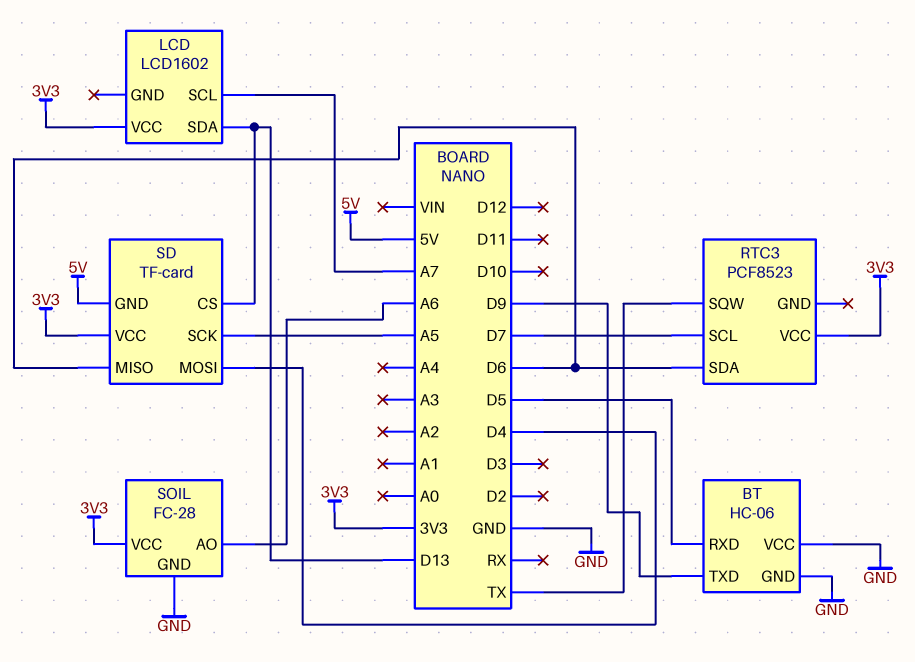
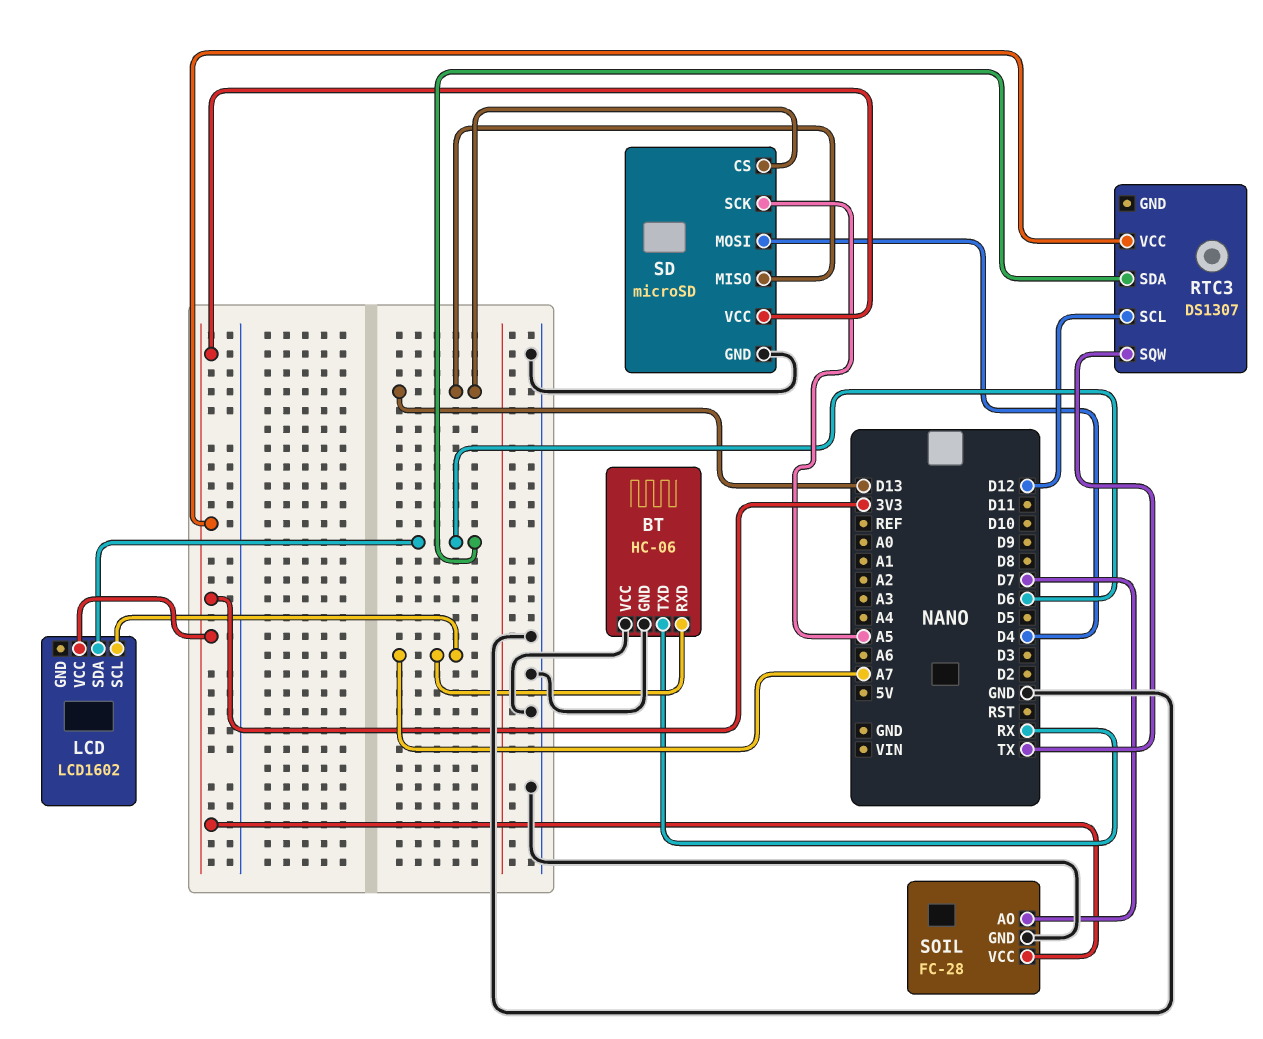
BT pin RXD: D5 -> A7
BT pin TXD: D9 -> RX
LCD pin SDA: D13 -> D6
RTC3: PCF8523 -> DS1307
RTC3 pin SCL: D7 -> D12
SD: TF-card -> microSD
SD pin GND: 5V -> GND
SD pin MISO: D6 -> D13
SOIL pin AO: A6 -> D7

